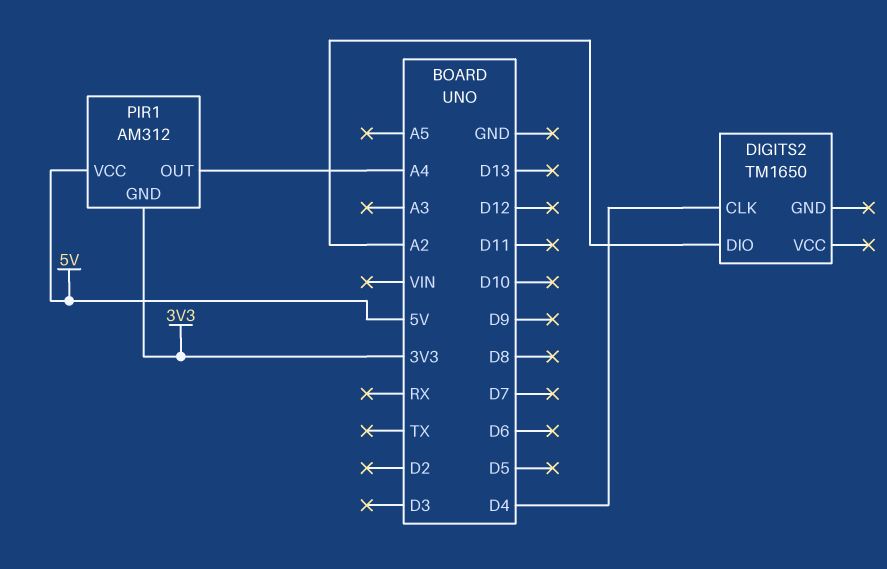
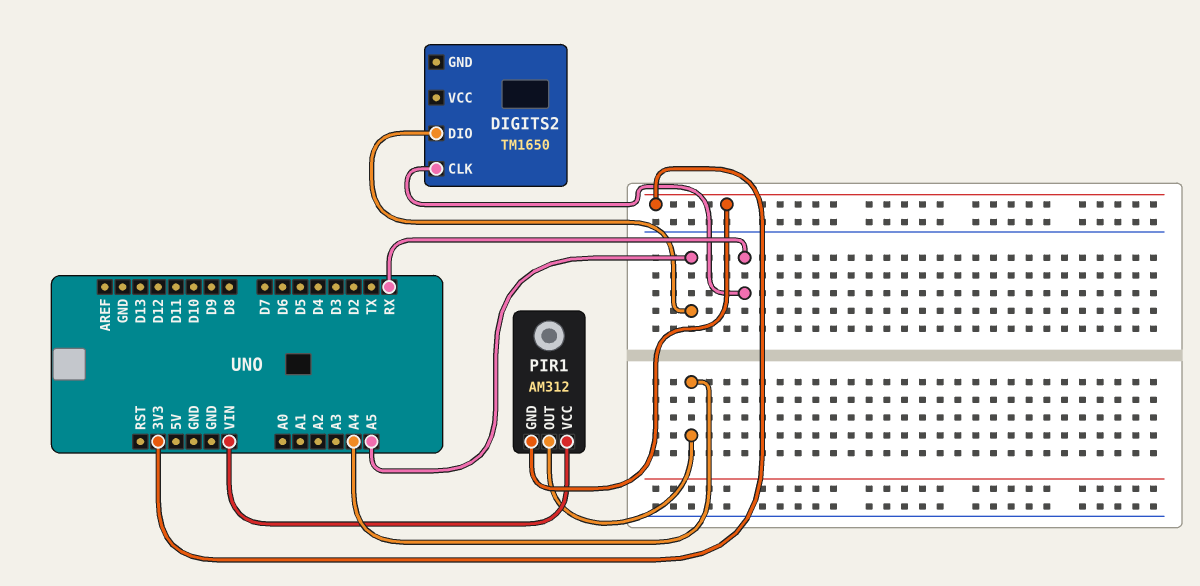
DIGITS2 pin CLK: D4 -> RX
DIGITS2 pin DIO: A2 -> A5
PIR1 pin VCC: 5V -> VIN

